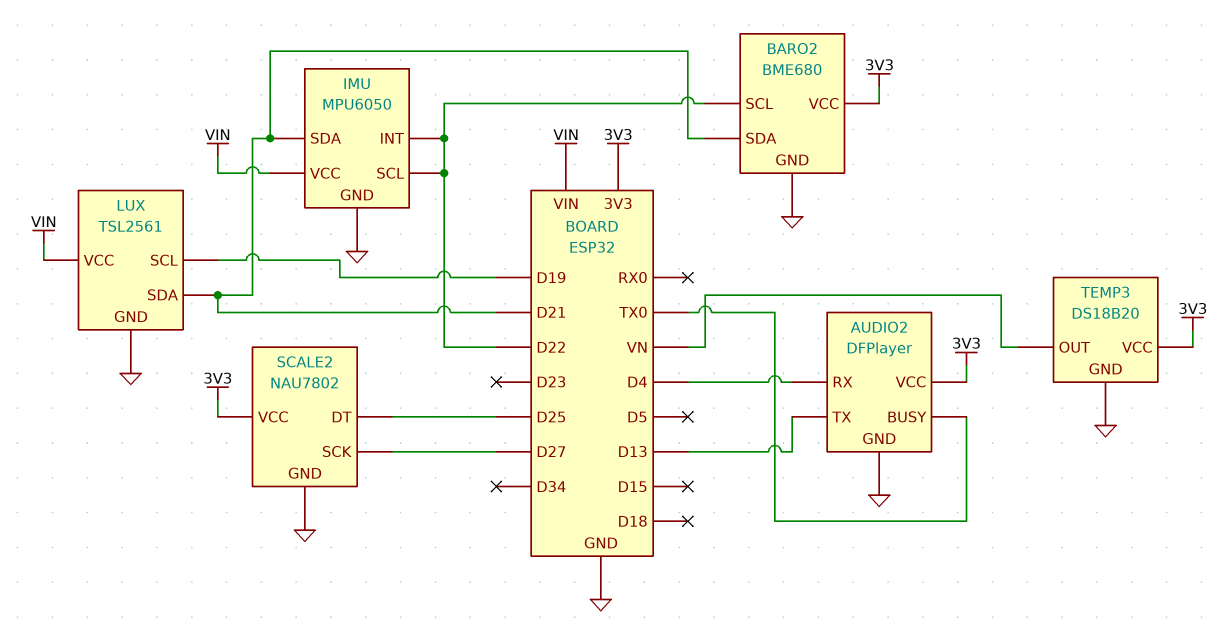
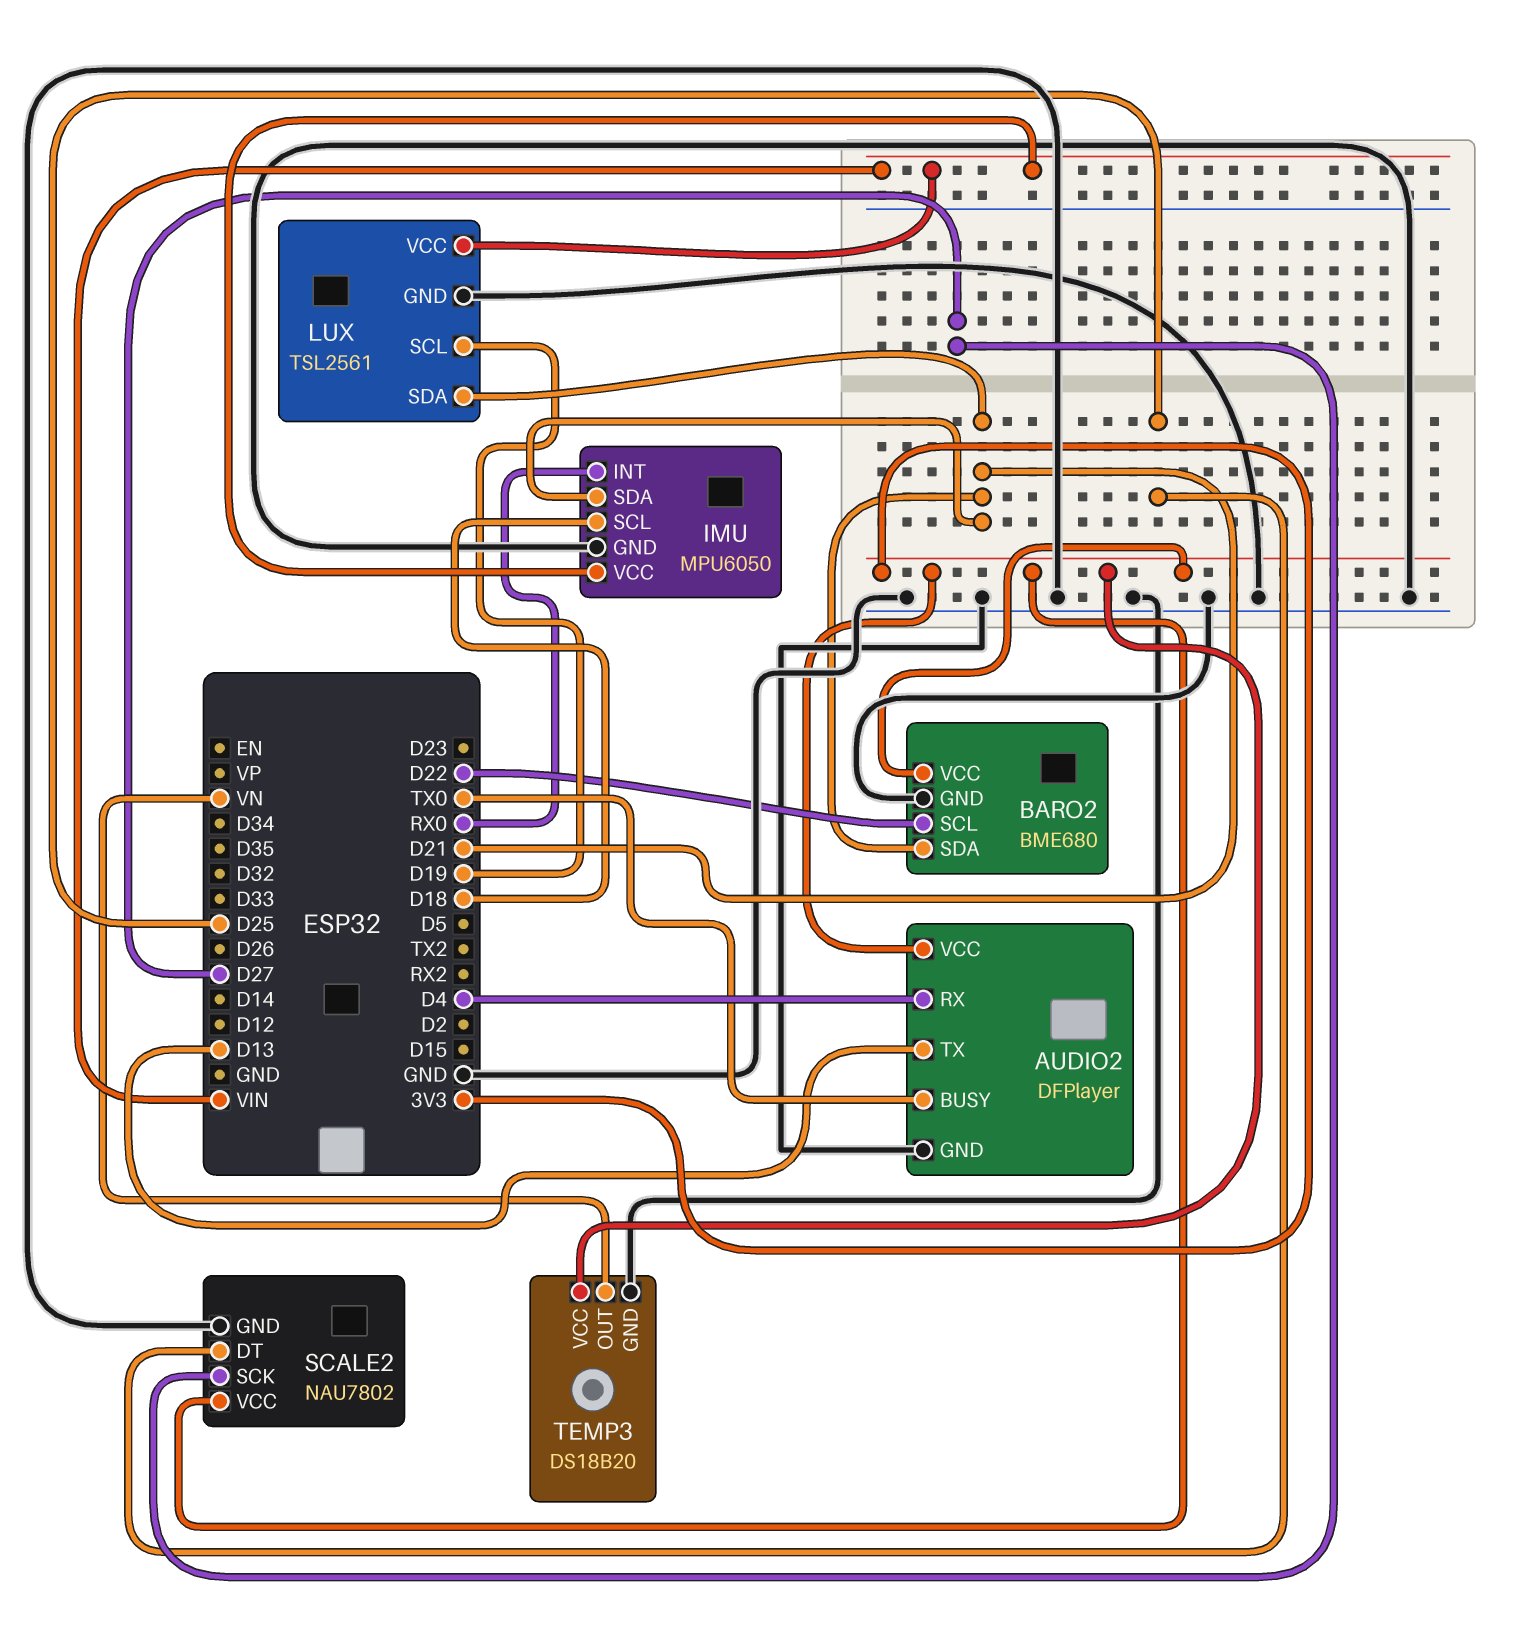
IMU pin INT: D22 -> RX0
IMU pin SCL: D22 -> D18

